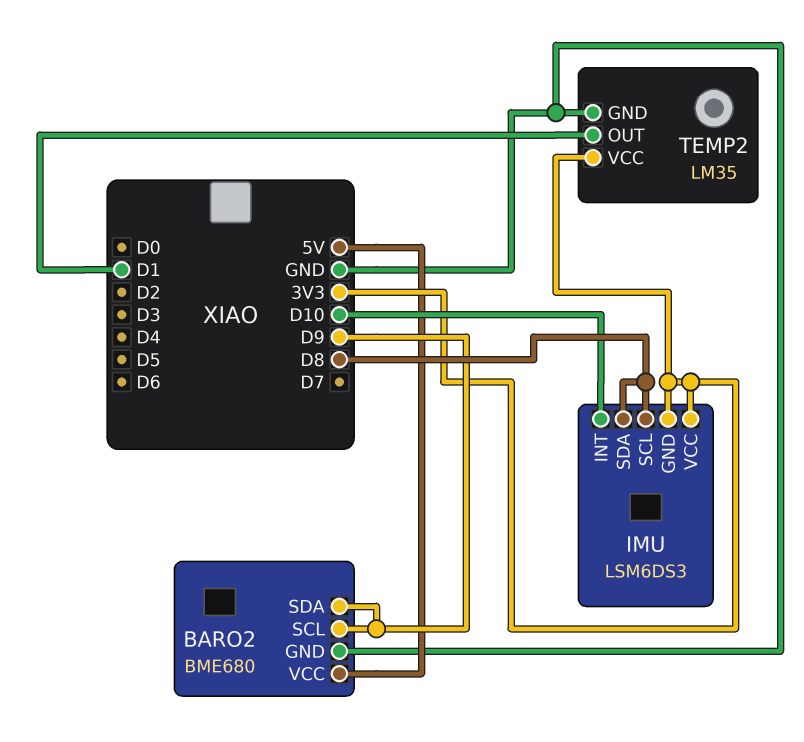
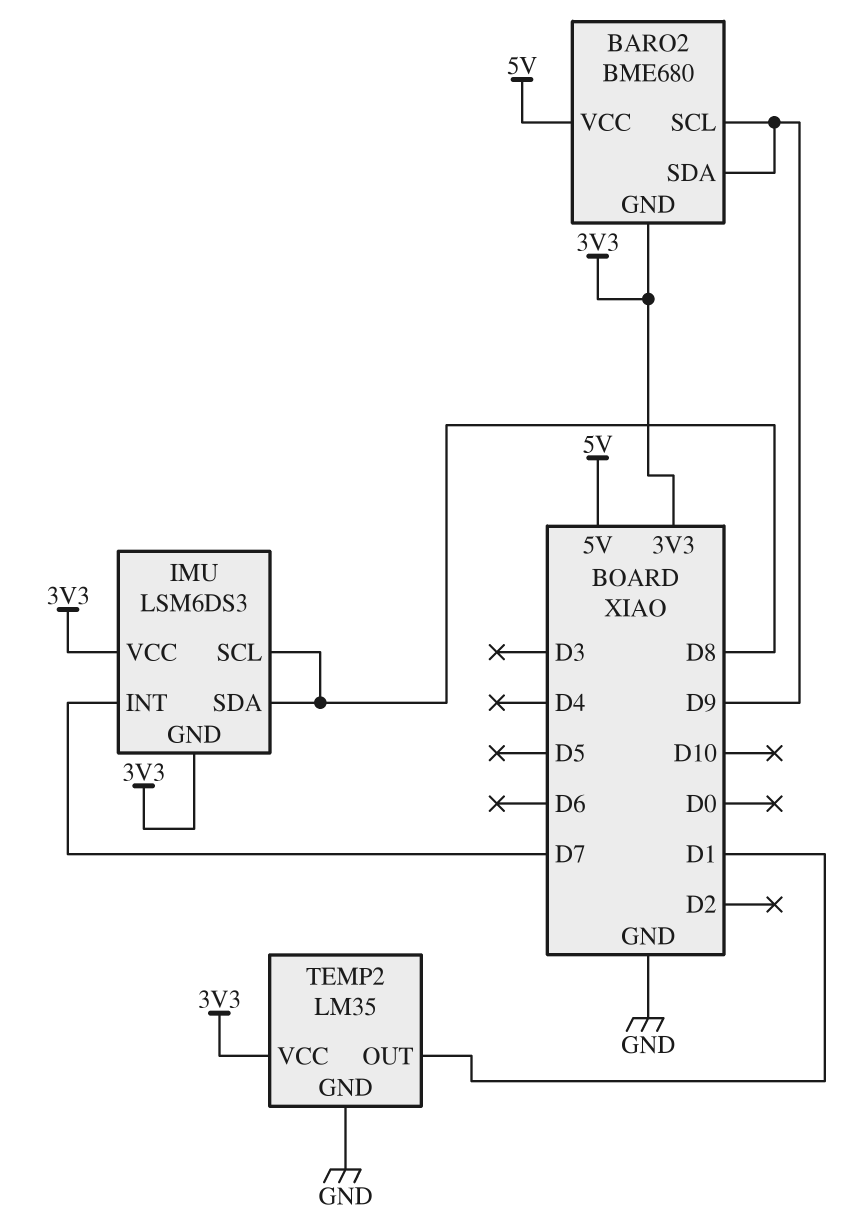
BARO2 pin GND: GND -> 3V3
IMU pin INT: D10 -> D7

